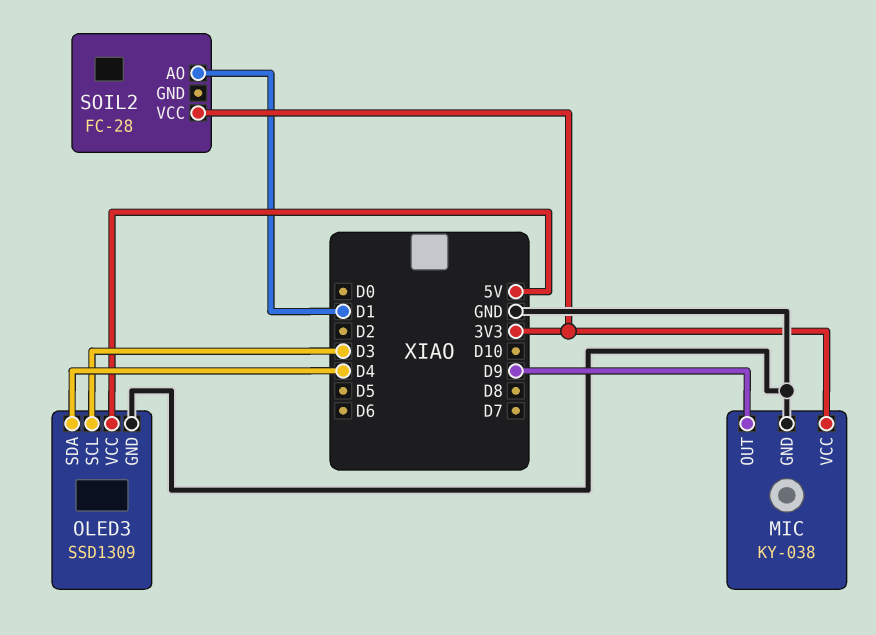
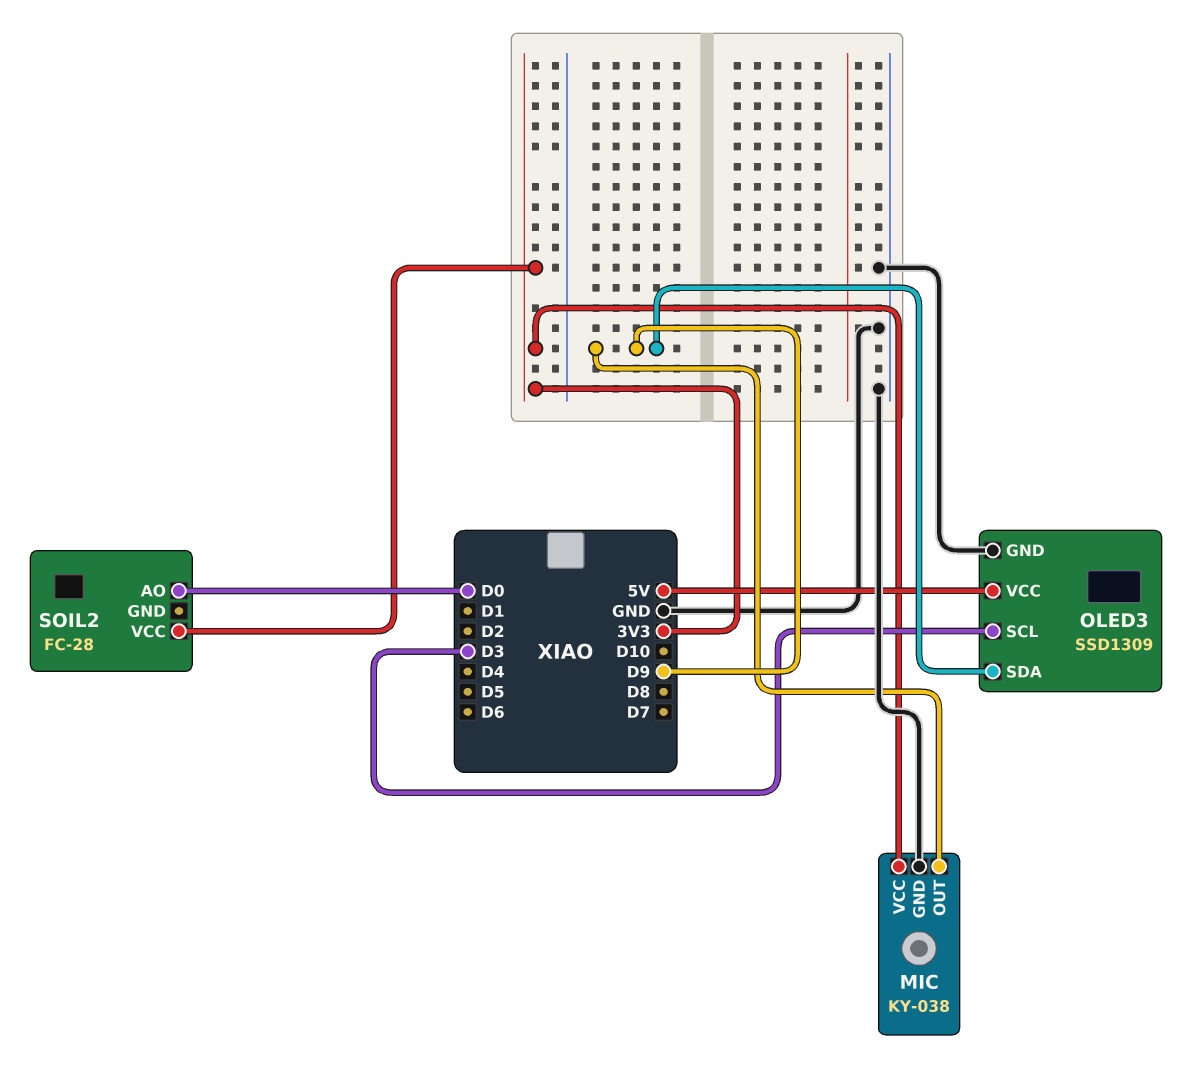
OLED3 pin SDA: D4 -> D9
SOIL2 pin AO: D1 -> D0

